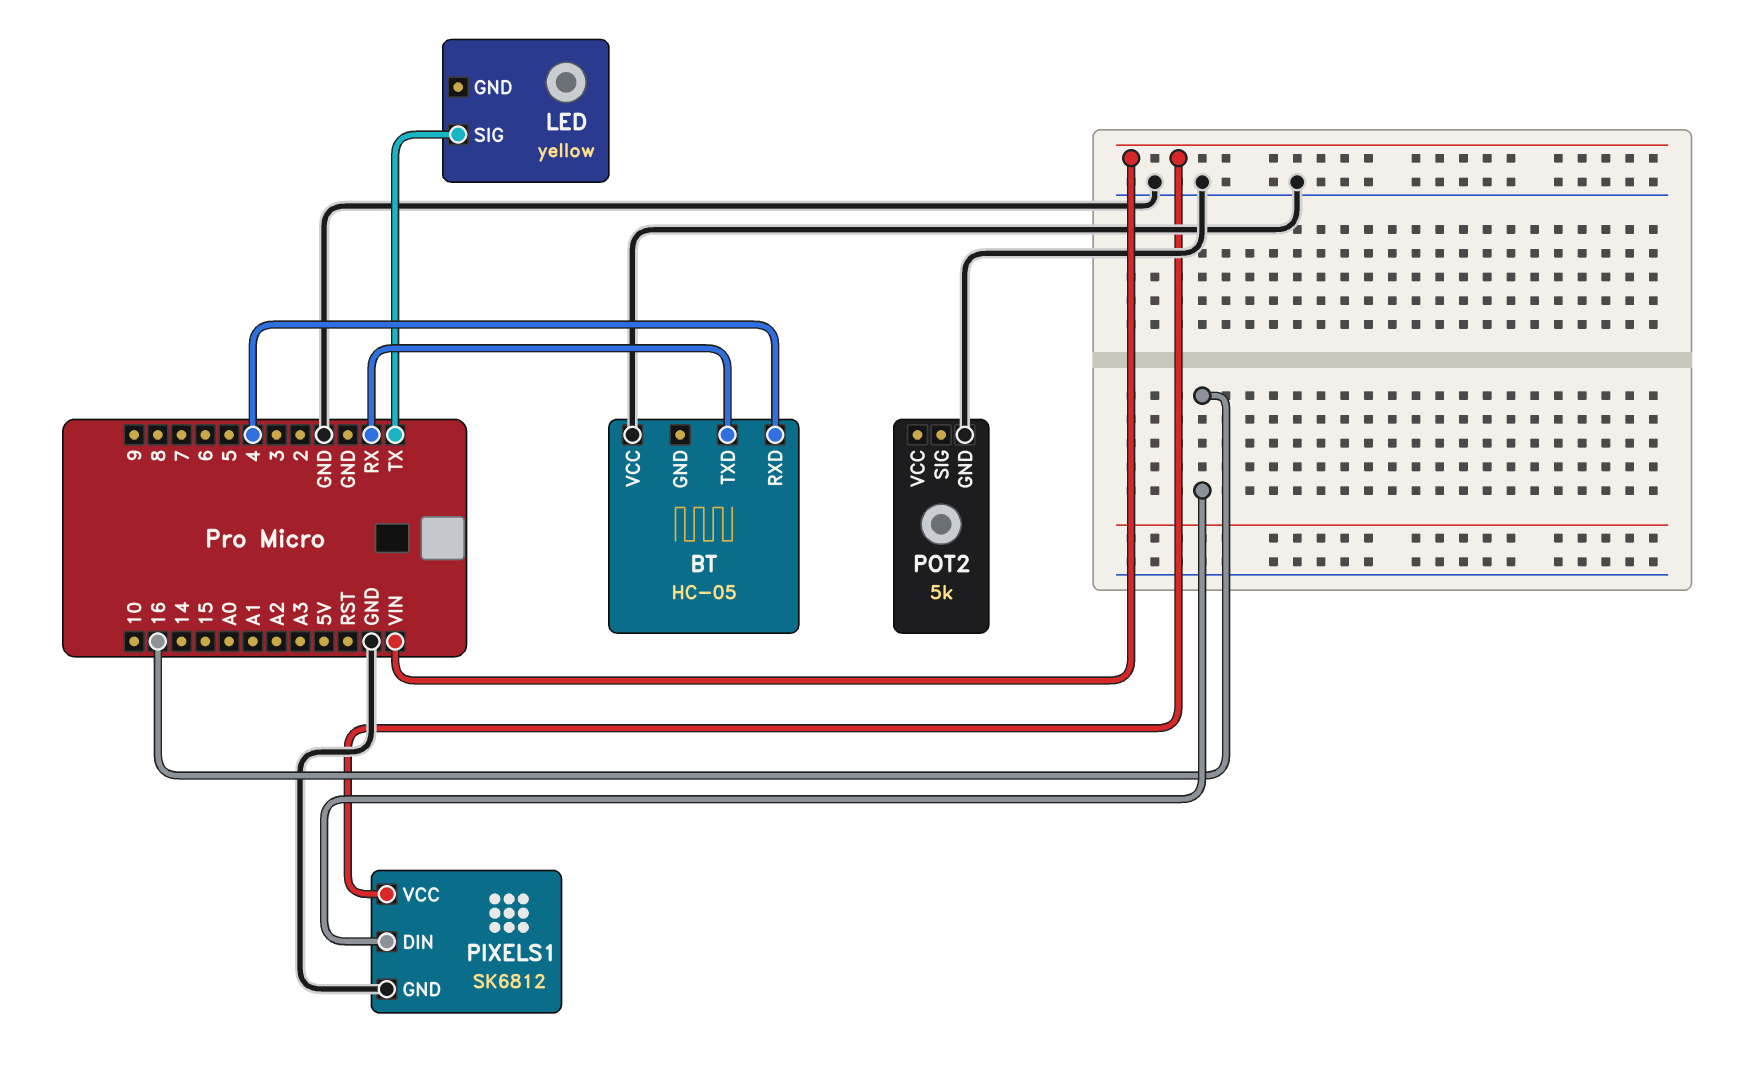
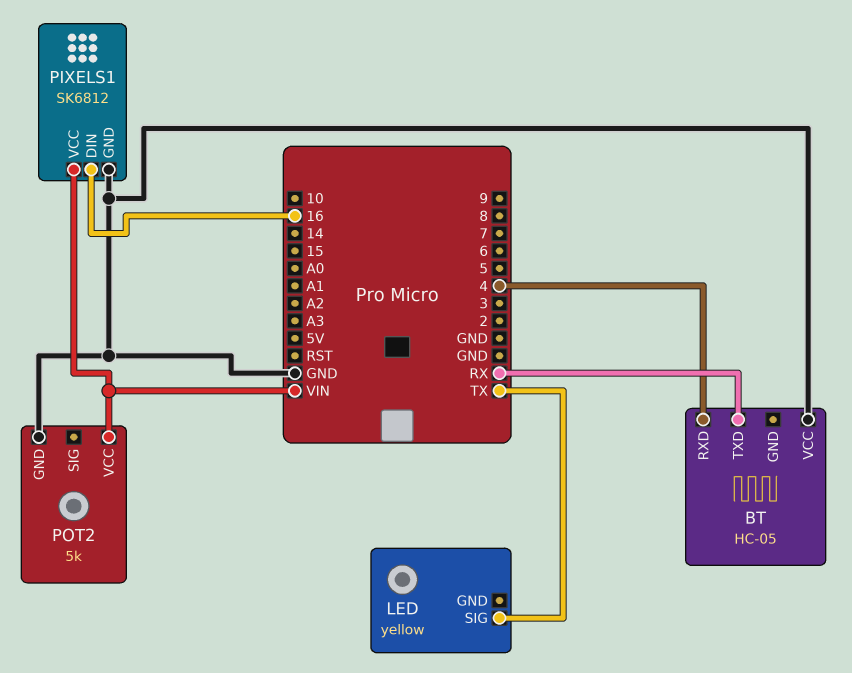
POT2 pin VCC: none -> VIN

